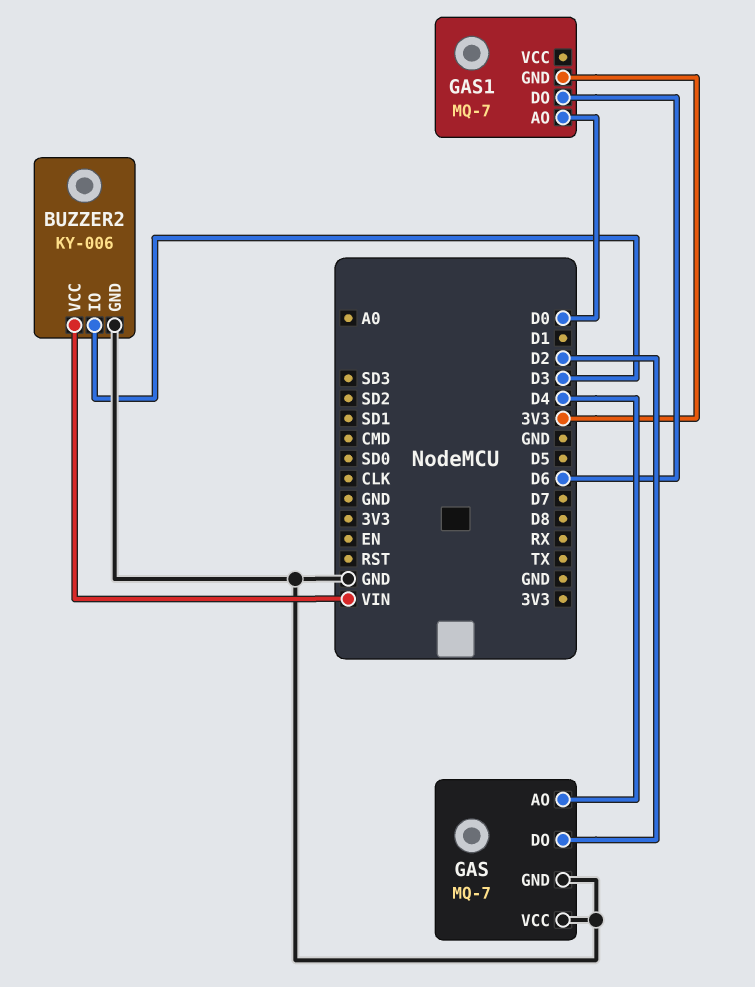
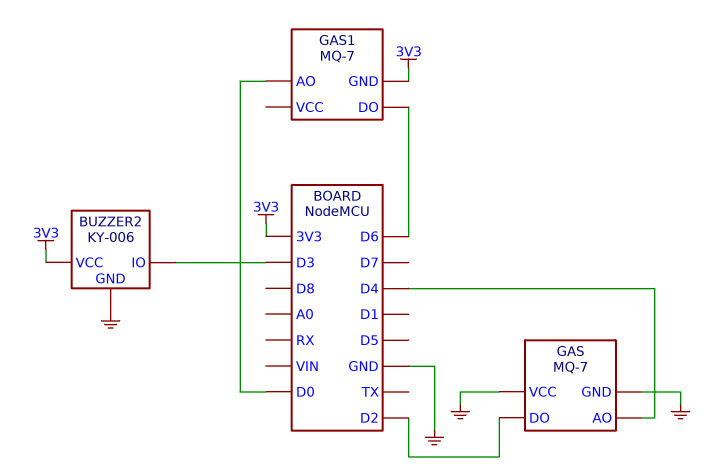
BUZZER2 pin VCC: VIN -> 3V3

